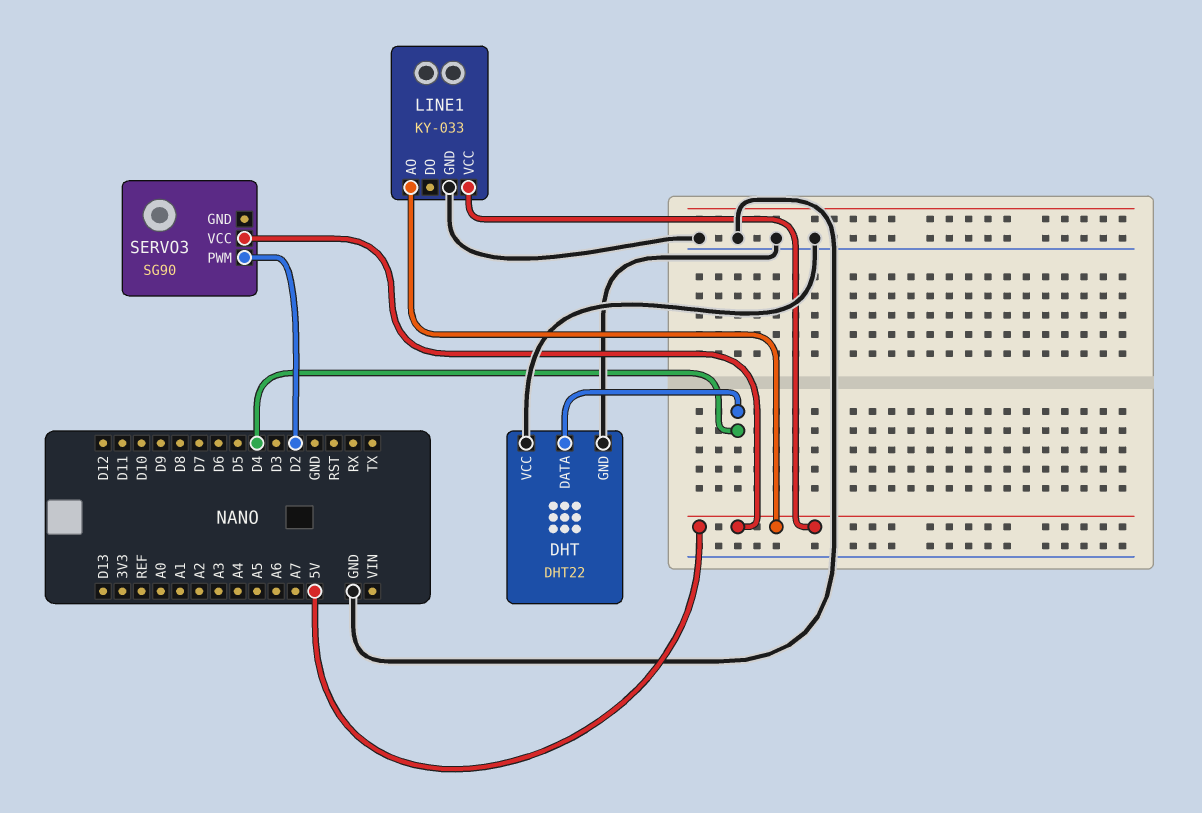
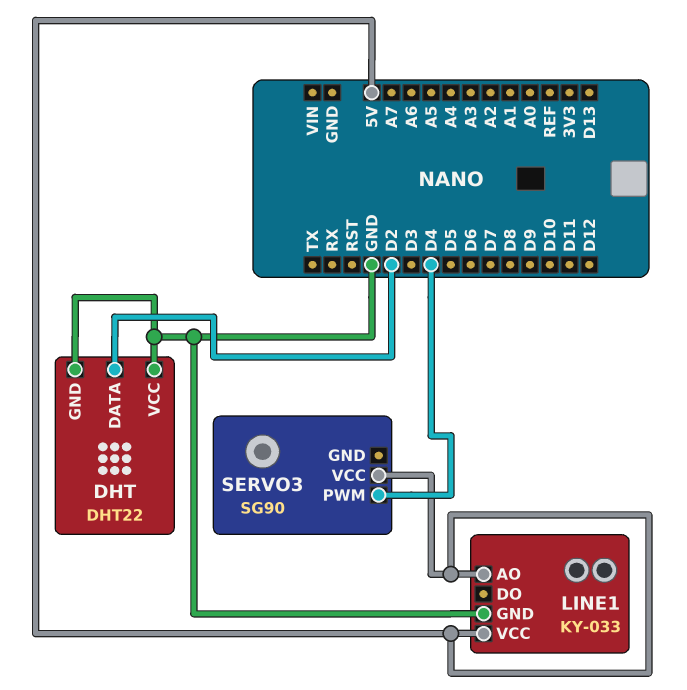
DHT pin DATA: D4 -> D2
SERVO3 pin PWM: D2 -> D4

